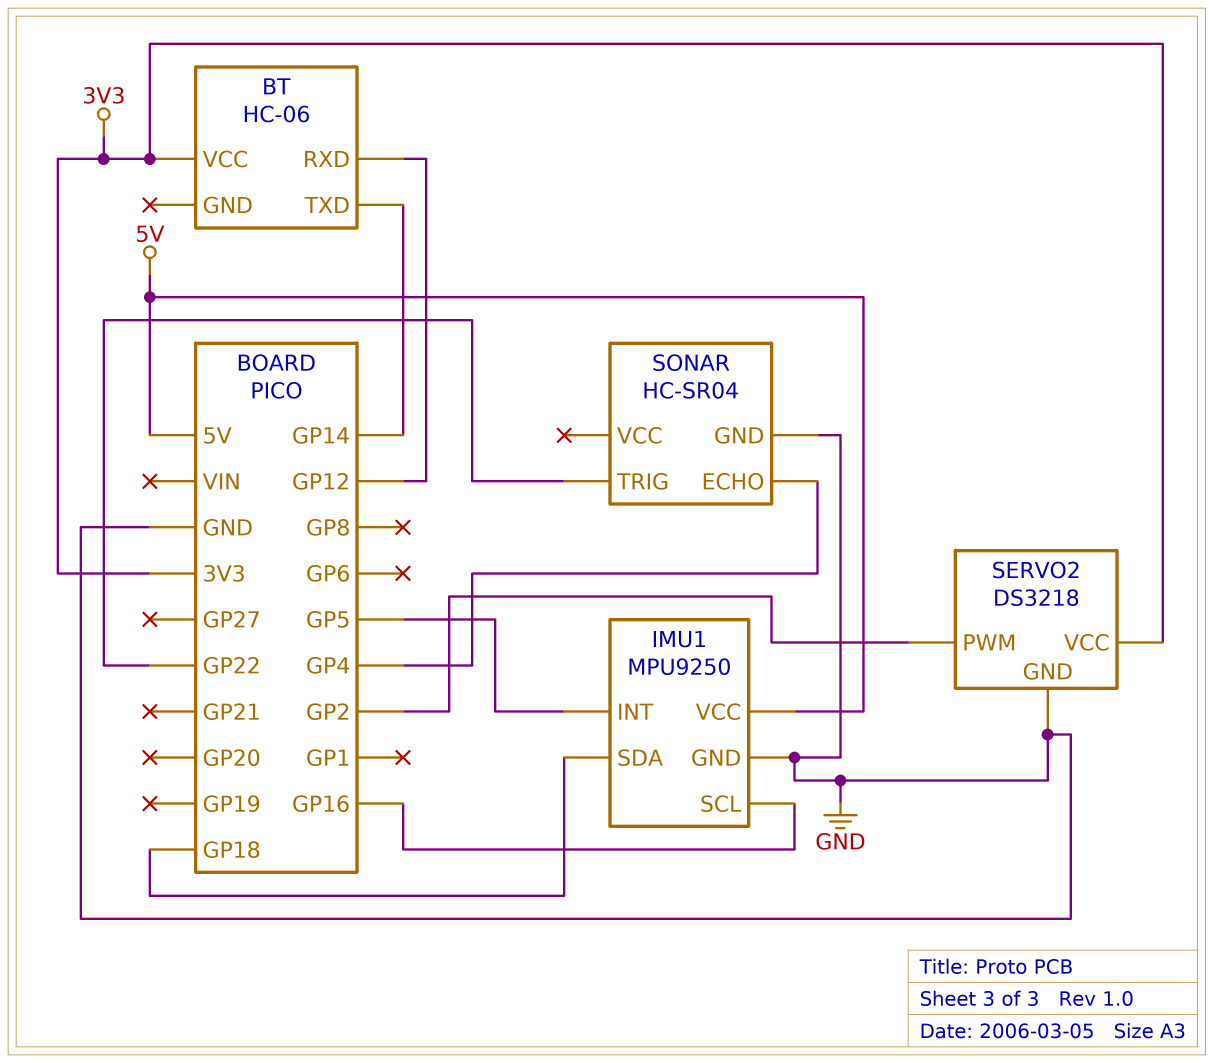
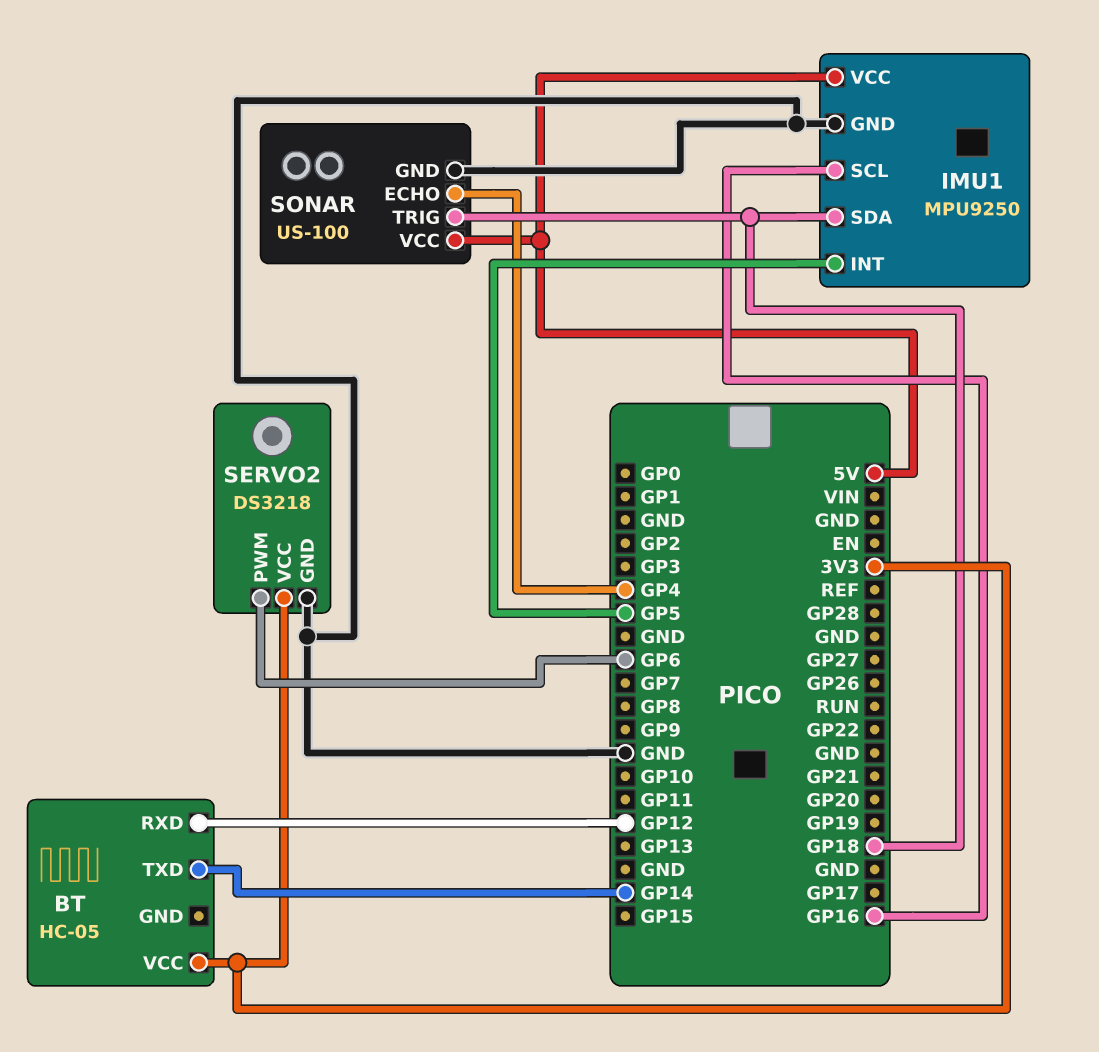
BT: HC-06 -> HC-05
SERVO2 pin PWM: GP2 -> GP6
SONAR: HC-SR04 -> US-100
SONAR pin TRIG: GP22 -> GP18
SONAR pin VCC: none -> 5V

